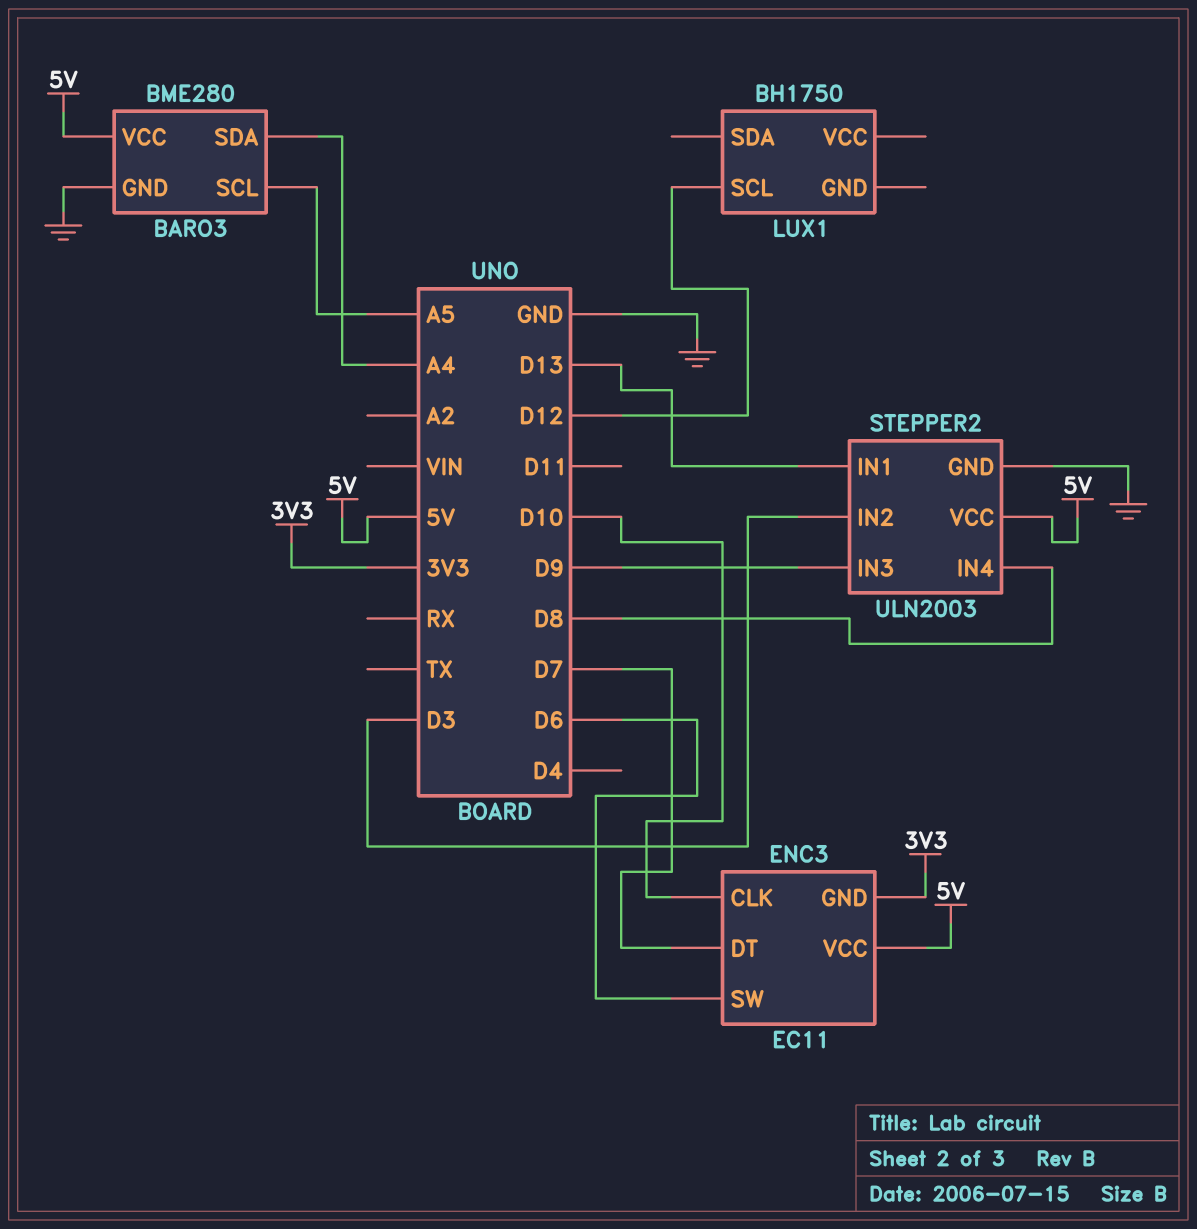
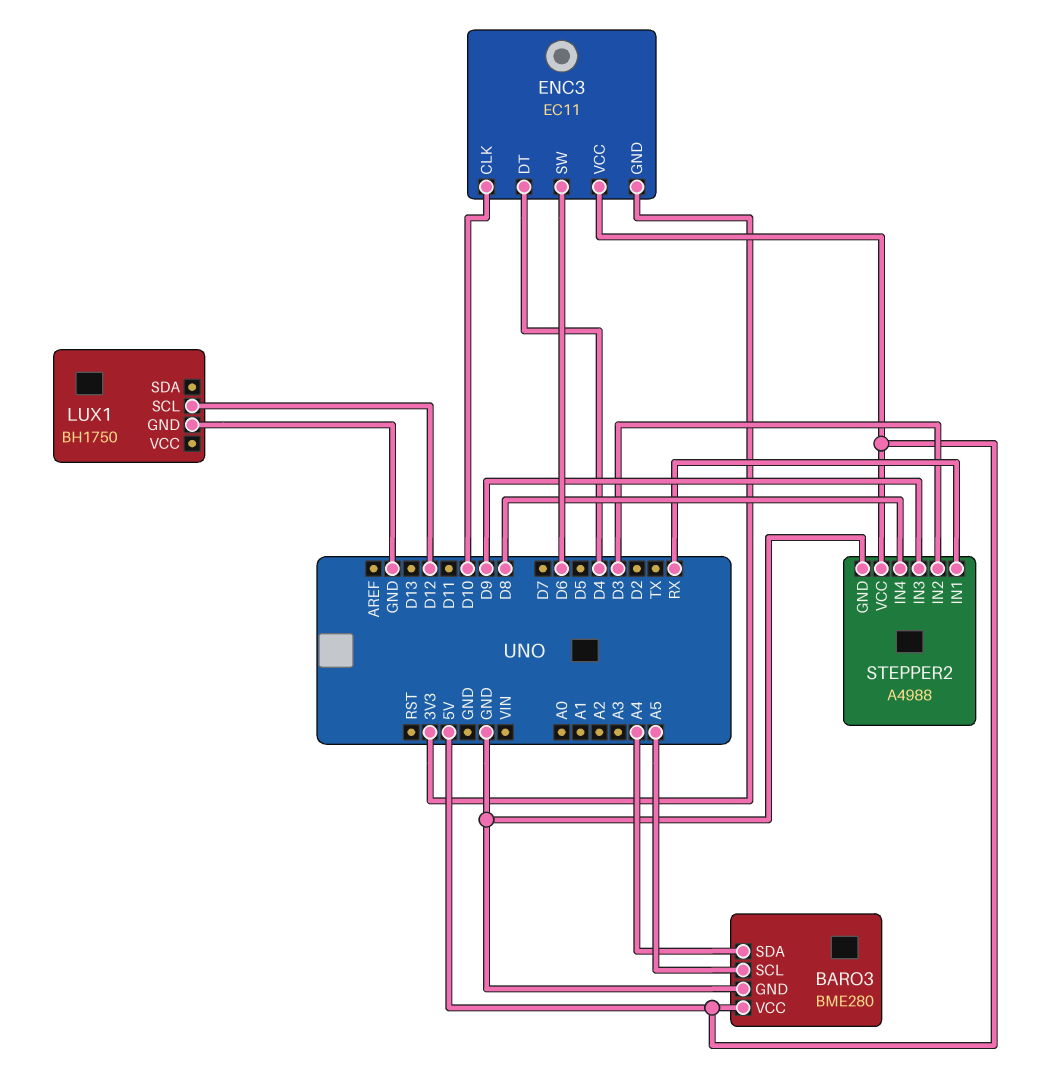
ENC3 pin DT: D7 -> D4
LUX1 pin GND: none -> GND
STEPPER2: ULN2003 -> A4988
STEPPER2 pin IN1: D13 -> RX

